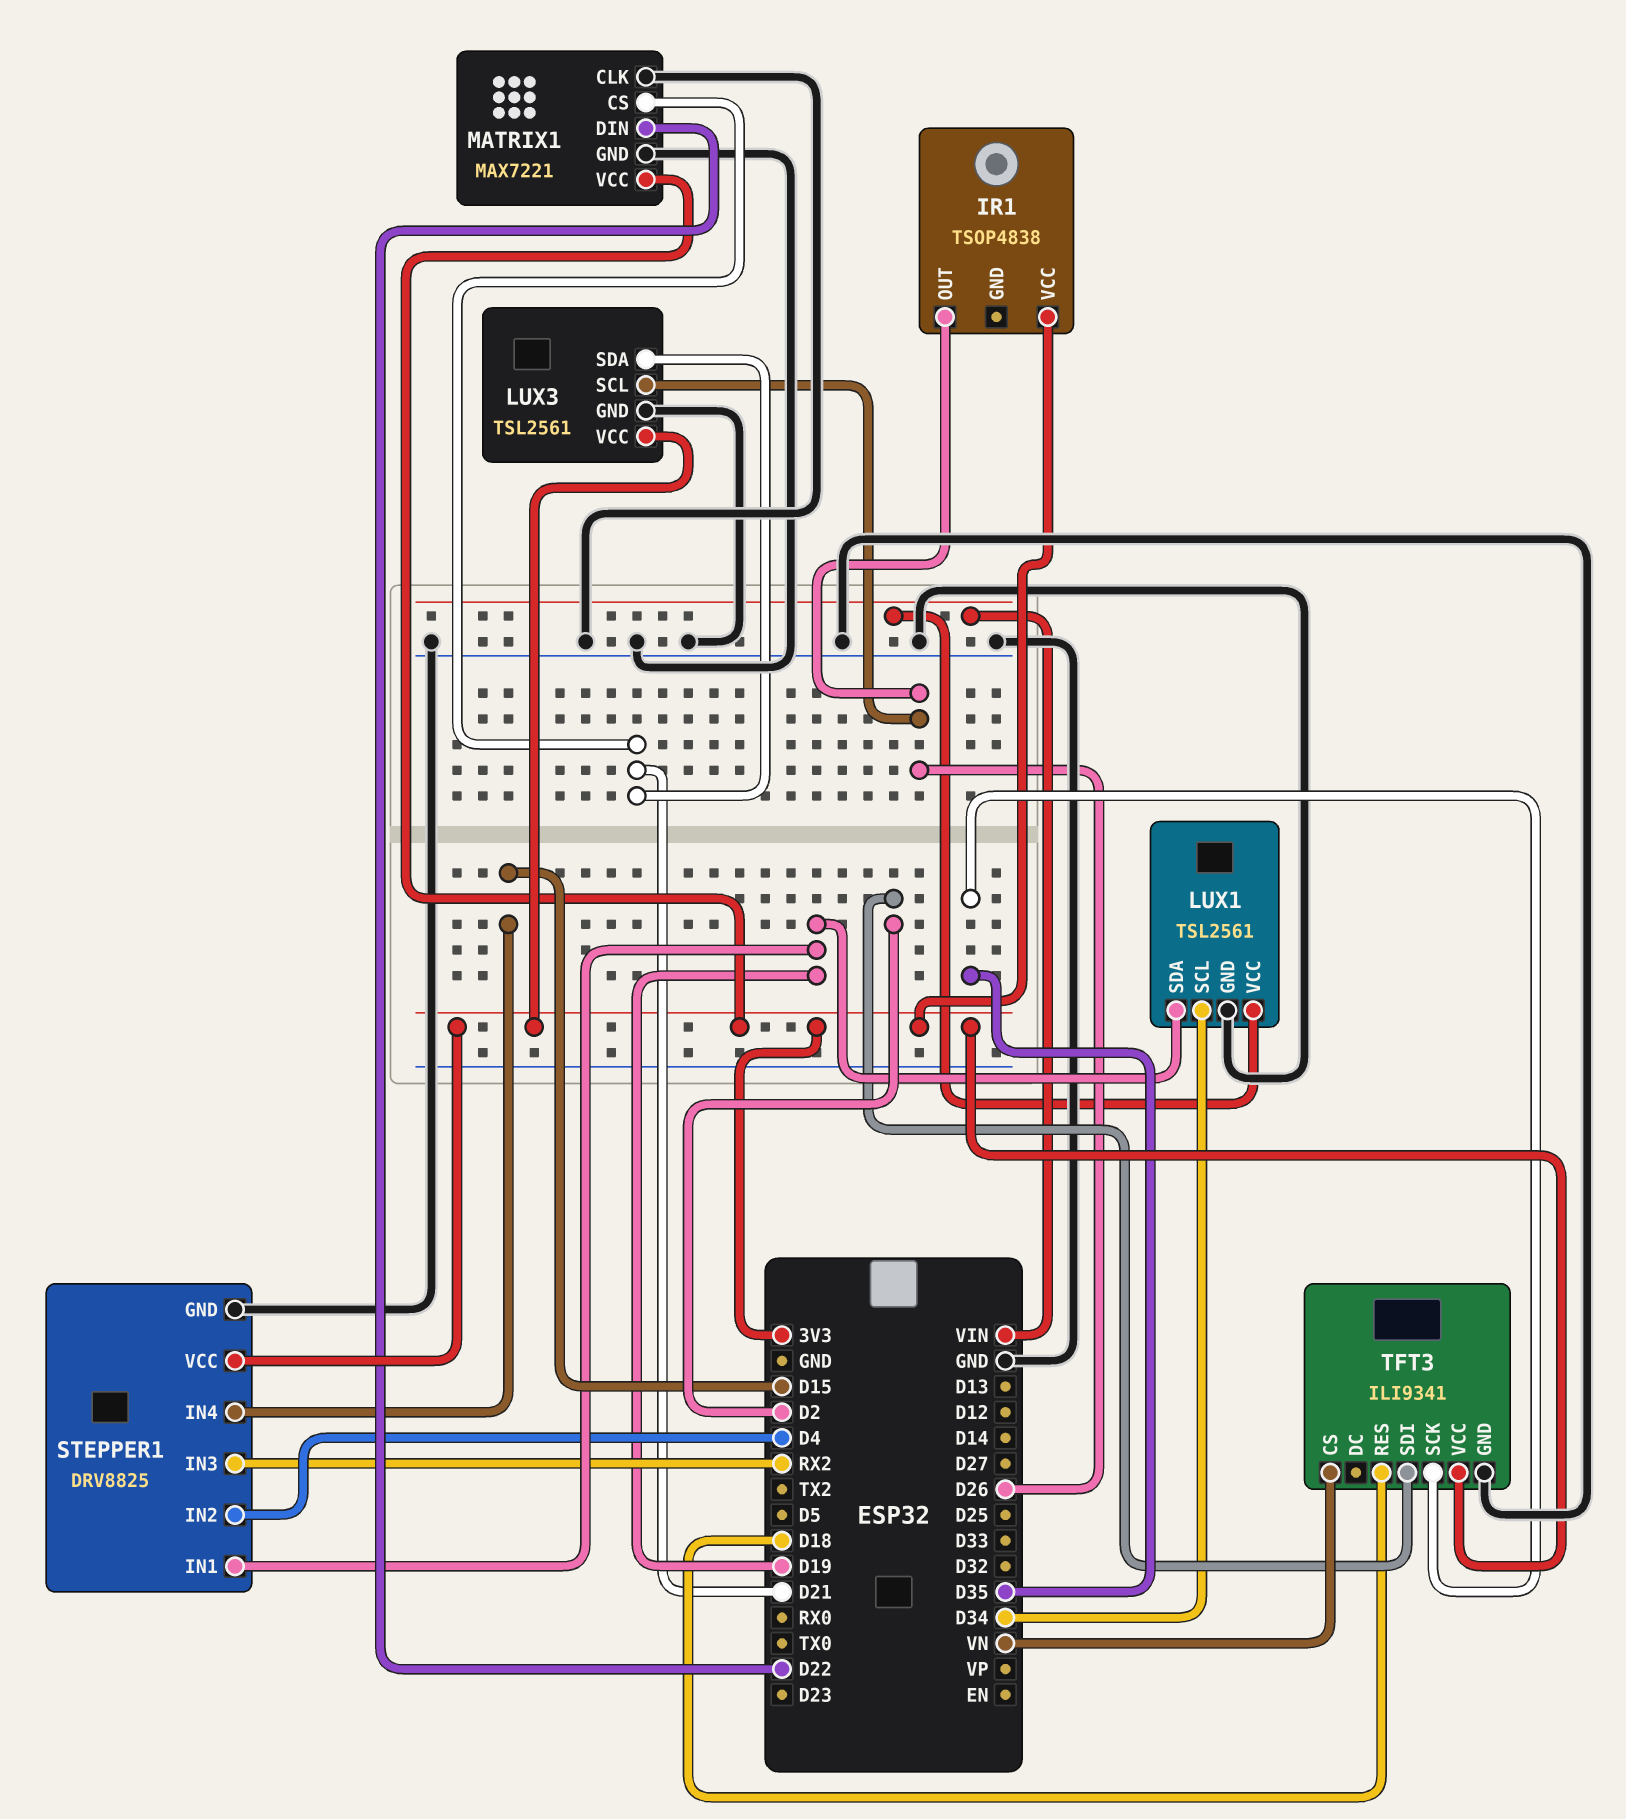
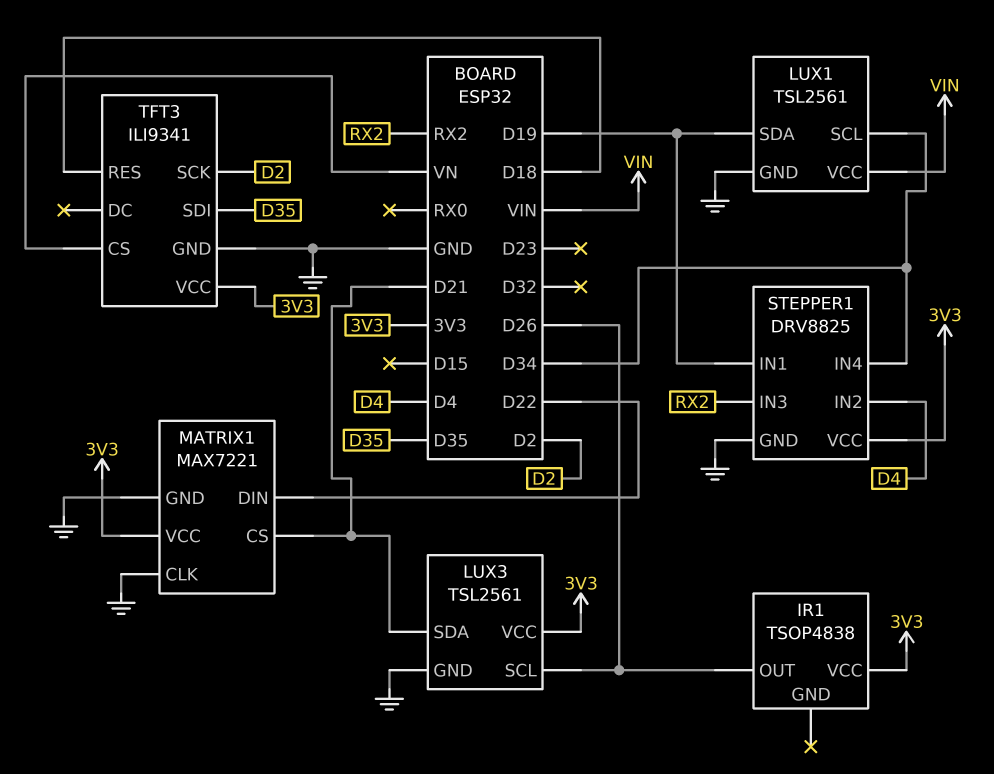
STEPPER1 pin IN4: D15 -> D34
TFT3 pin SCK: D35 -> D2
TFT3 pin SDI: D2 -> D35

